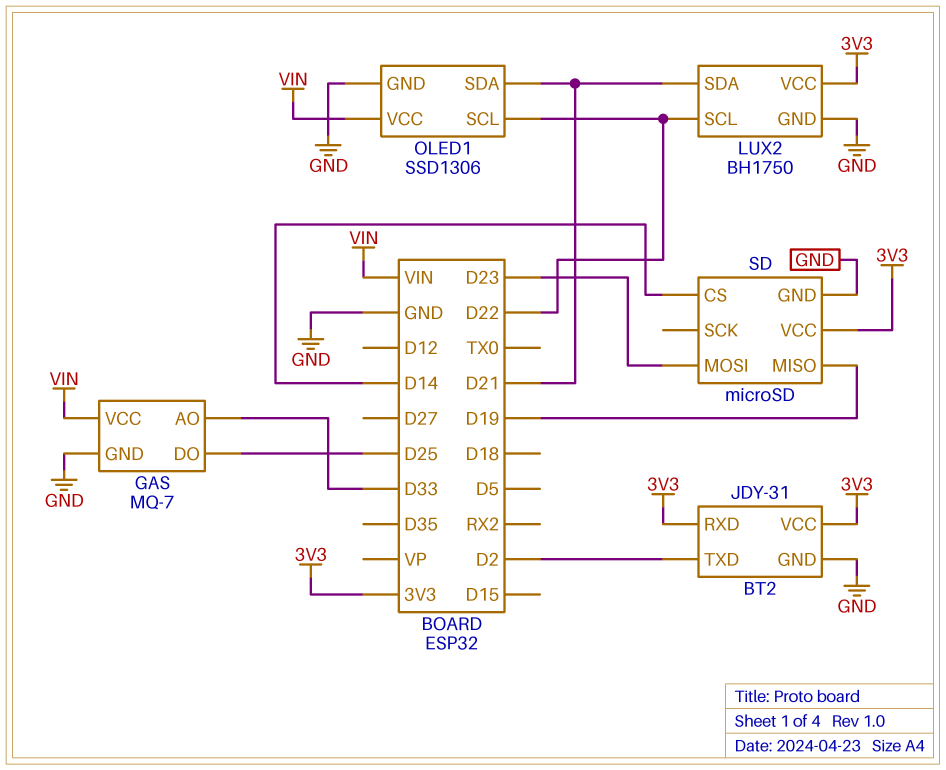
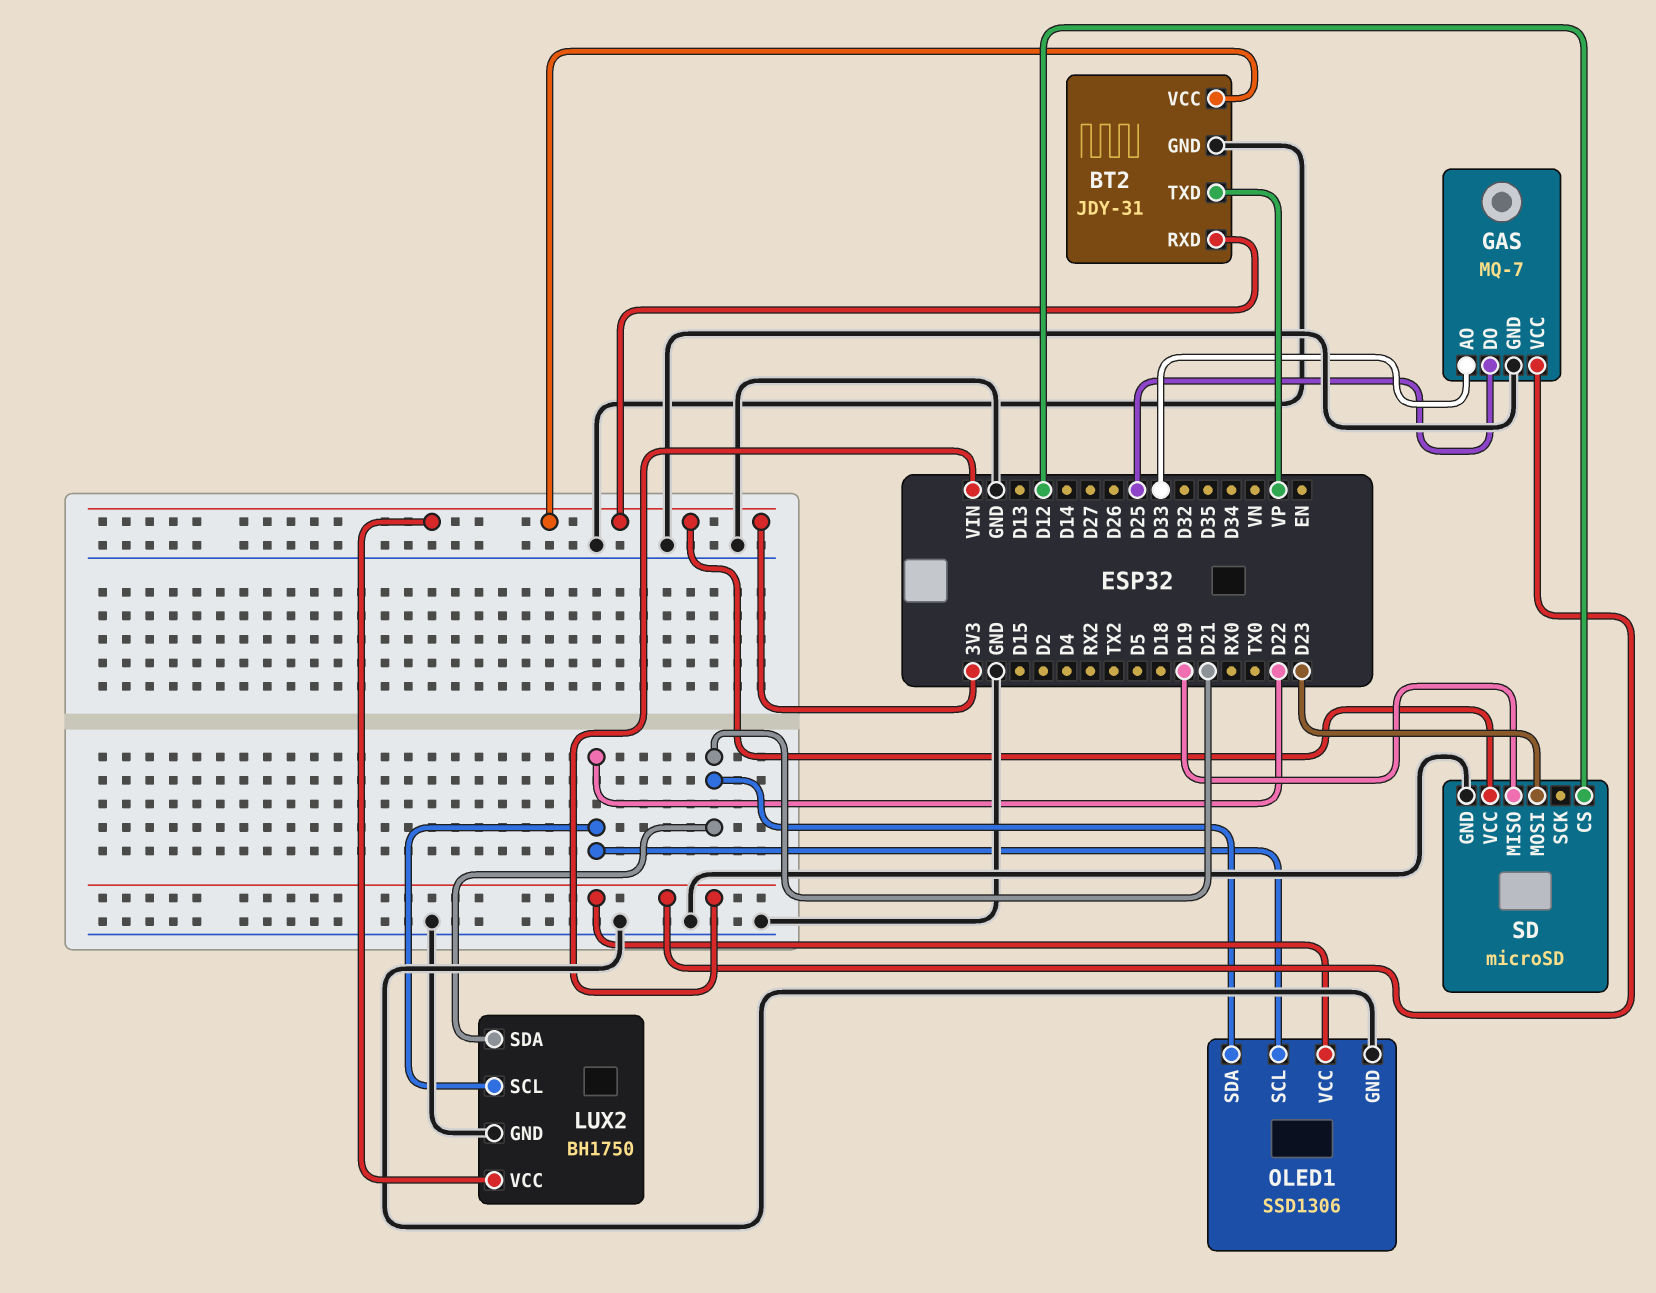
BT2 pin TXD: D2 -> VP
SD pin CS: D14 -> D12

